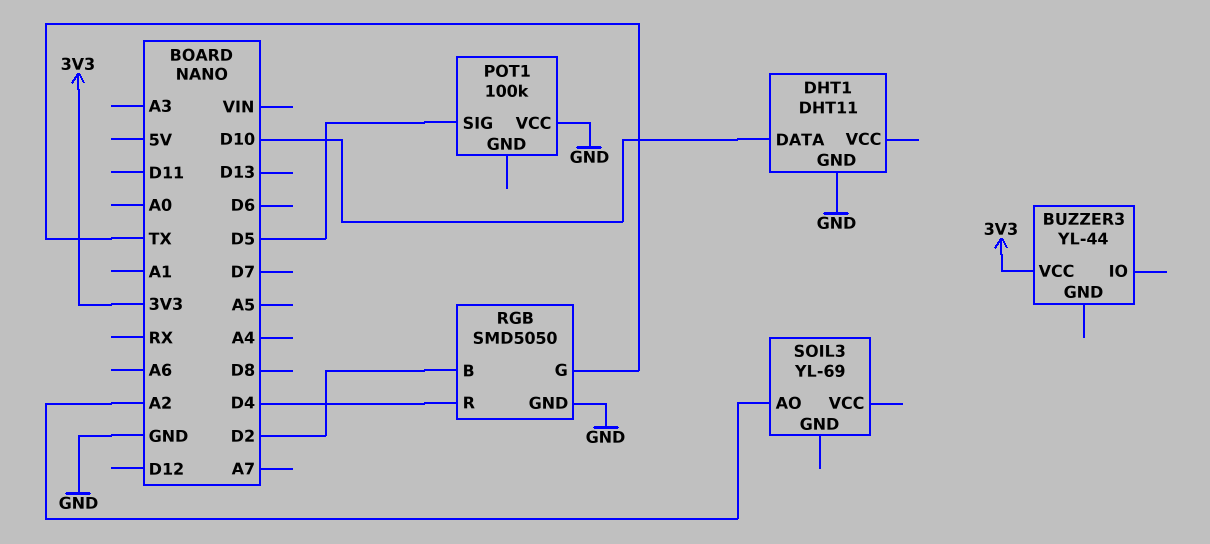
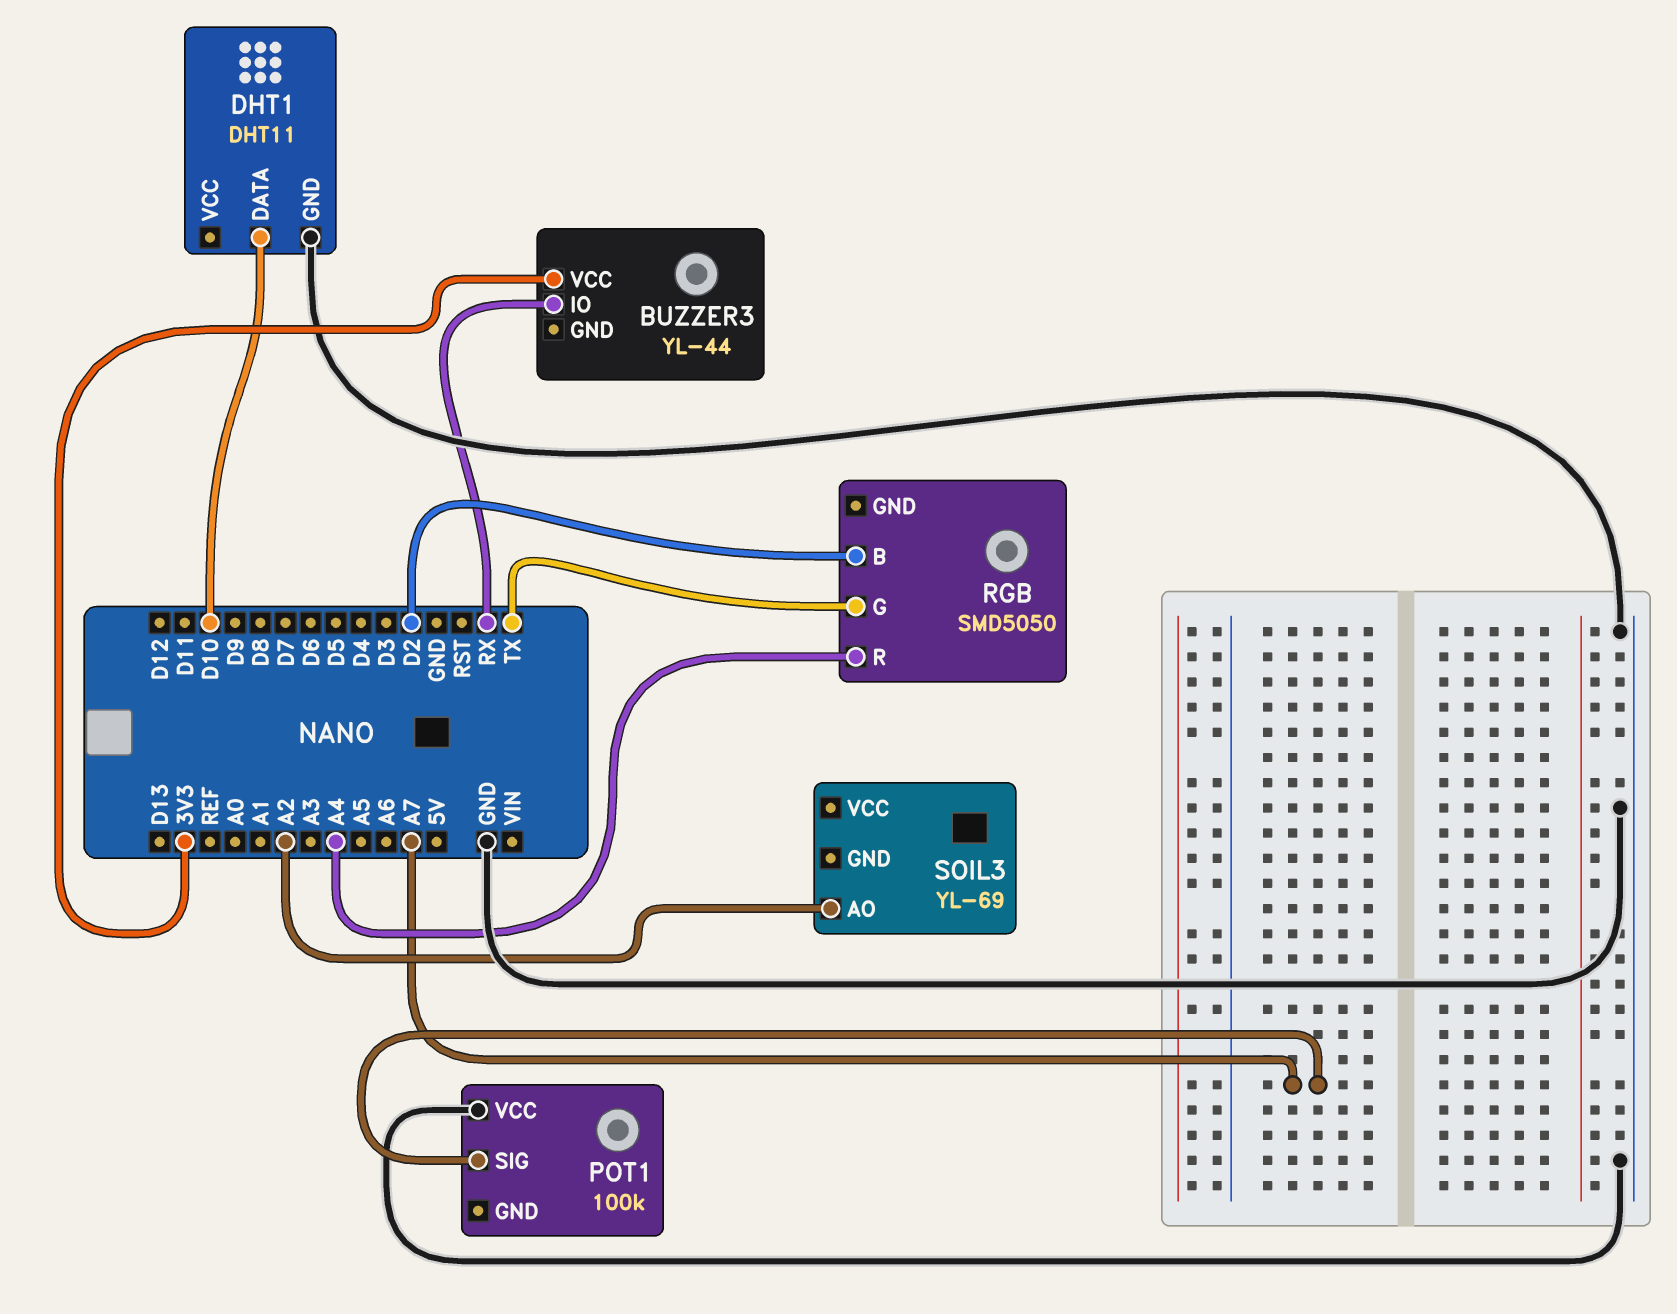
BUZZER3 pin IO: none -> RX
POT1 pin SIG: D5 -> A7
RGB pin GND: GND -> none
RGB pin R: D4 -> A4

